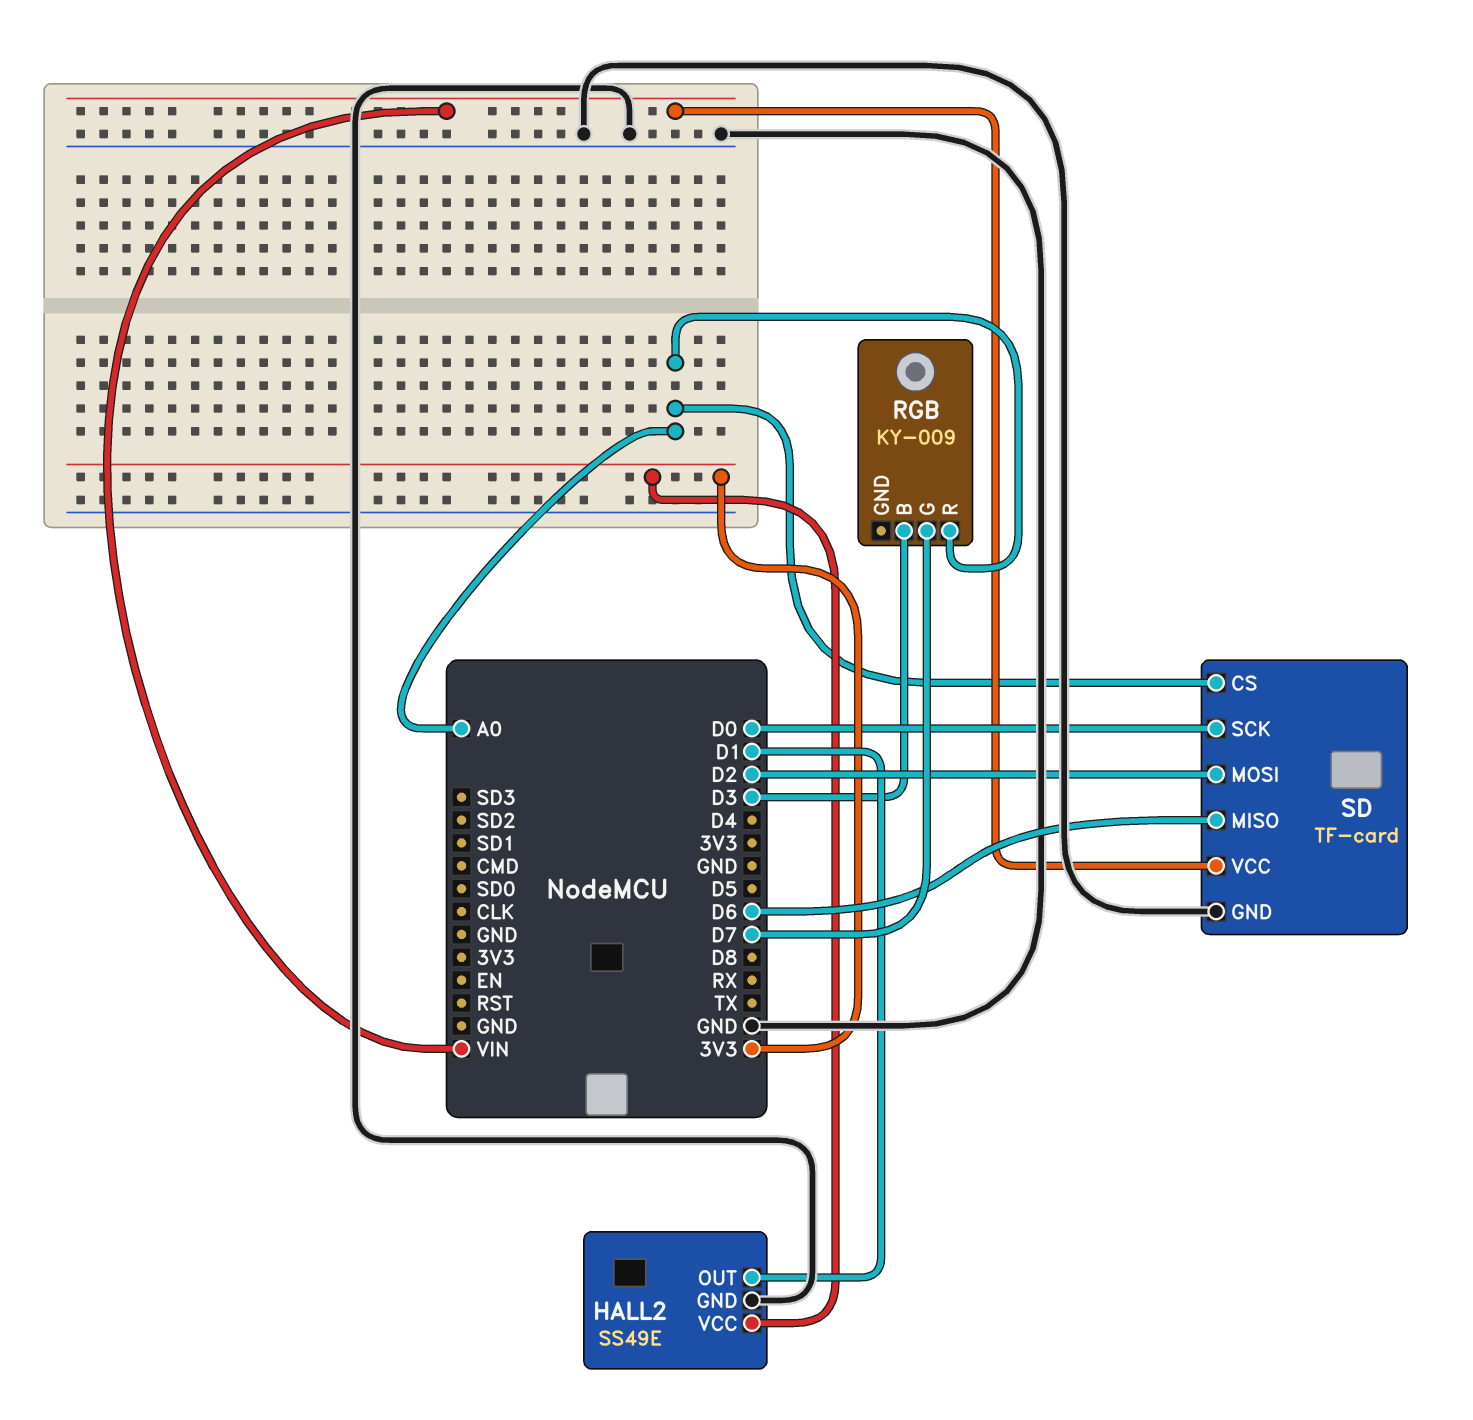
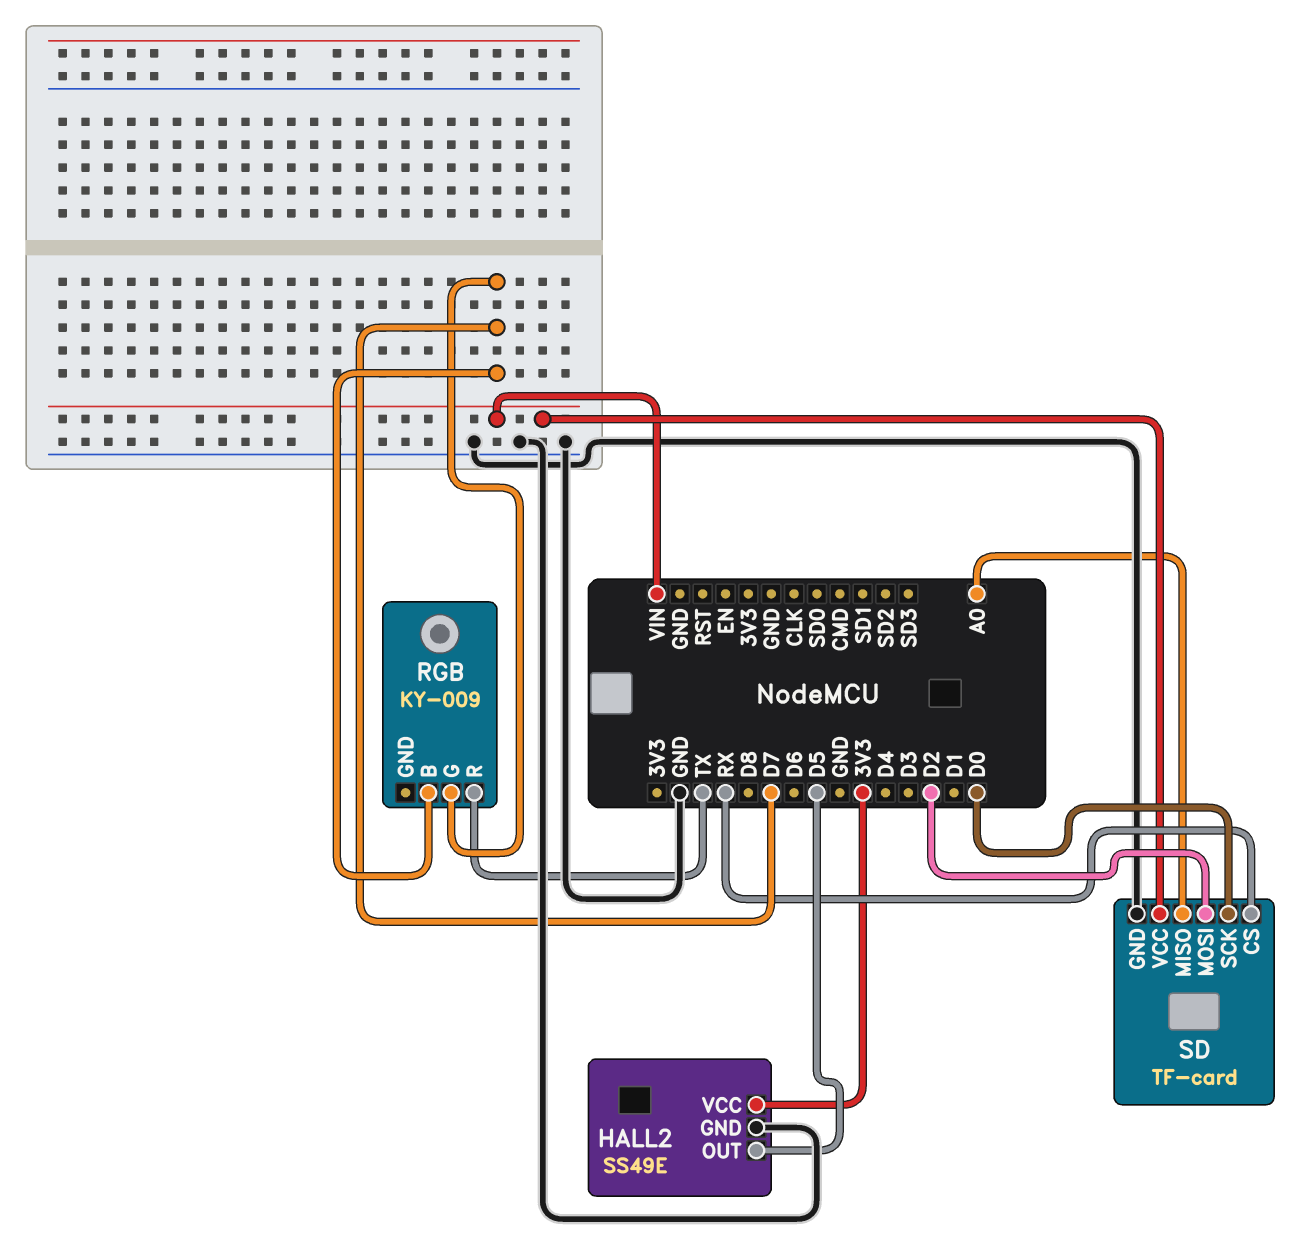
HALL2 pin OUT: D1 -> D5
RGB pin B: D3 -> D7
RGB pin R: A0 -> TX
SD pin CS: A0 -> RX
SD pin MISO: D6 -> A0

